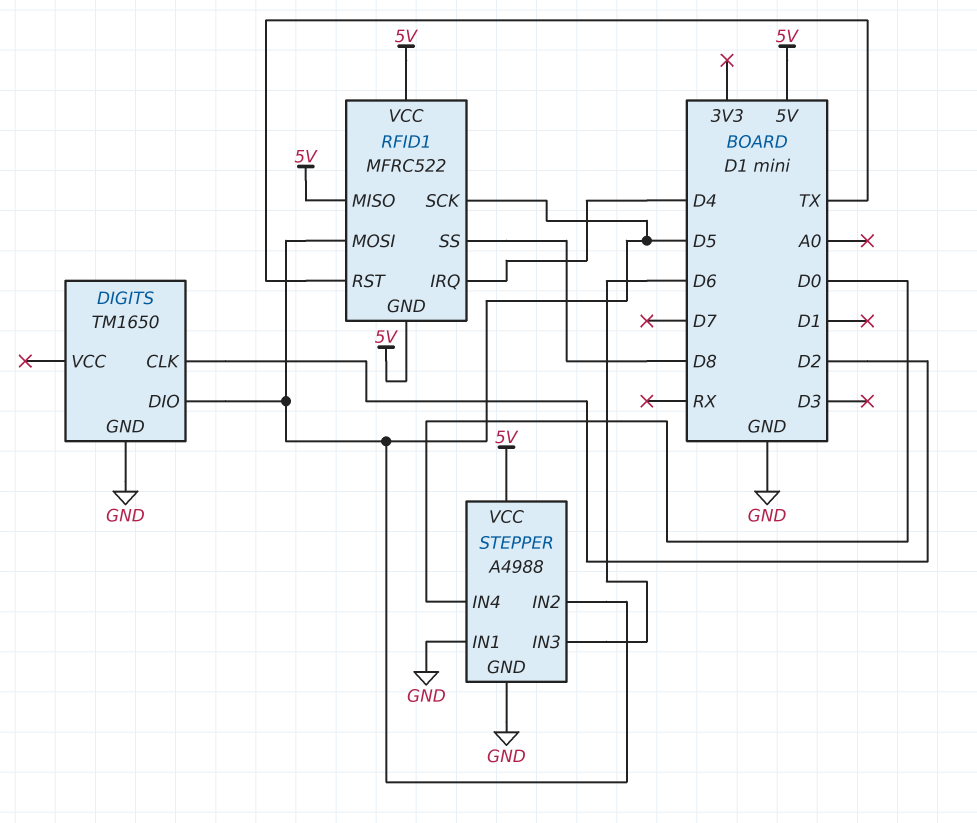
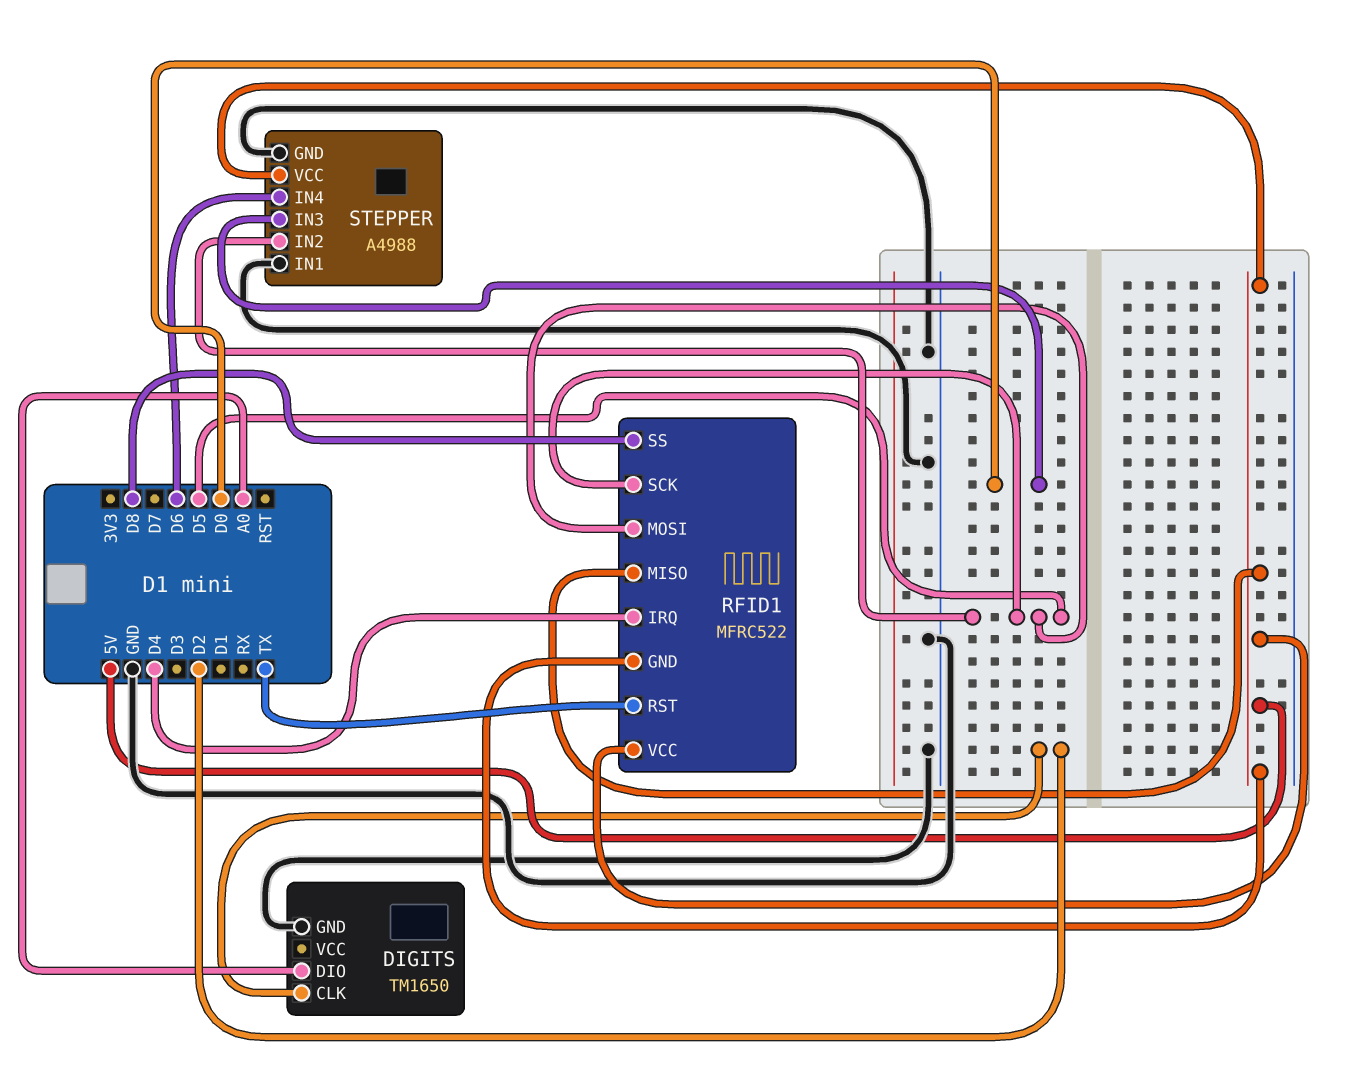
DIGITS pin DIO: D5 -> A0
STEPPER pin IN3: D6 -> D0
STEPPER pin IN4: D0 -> D6

